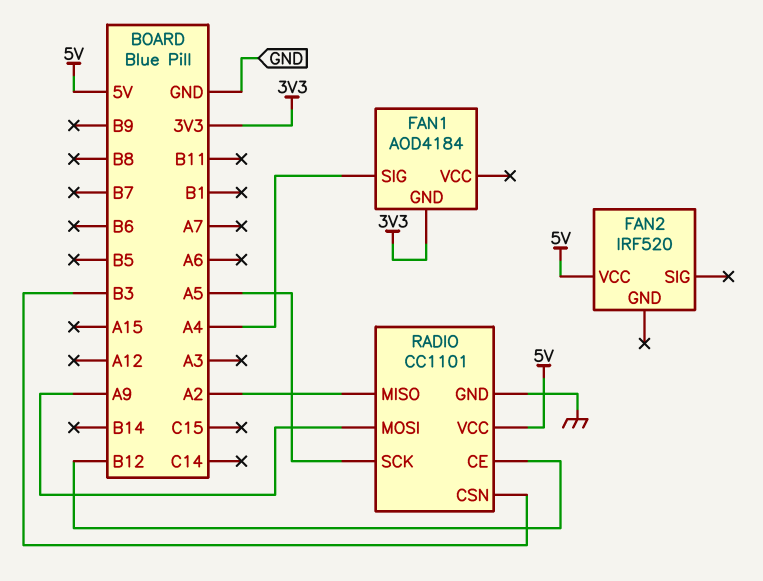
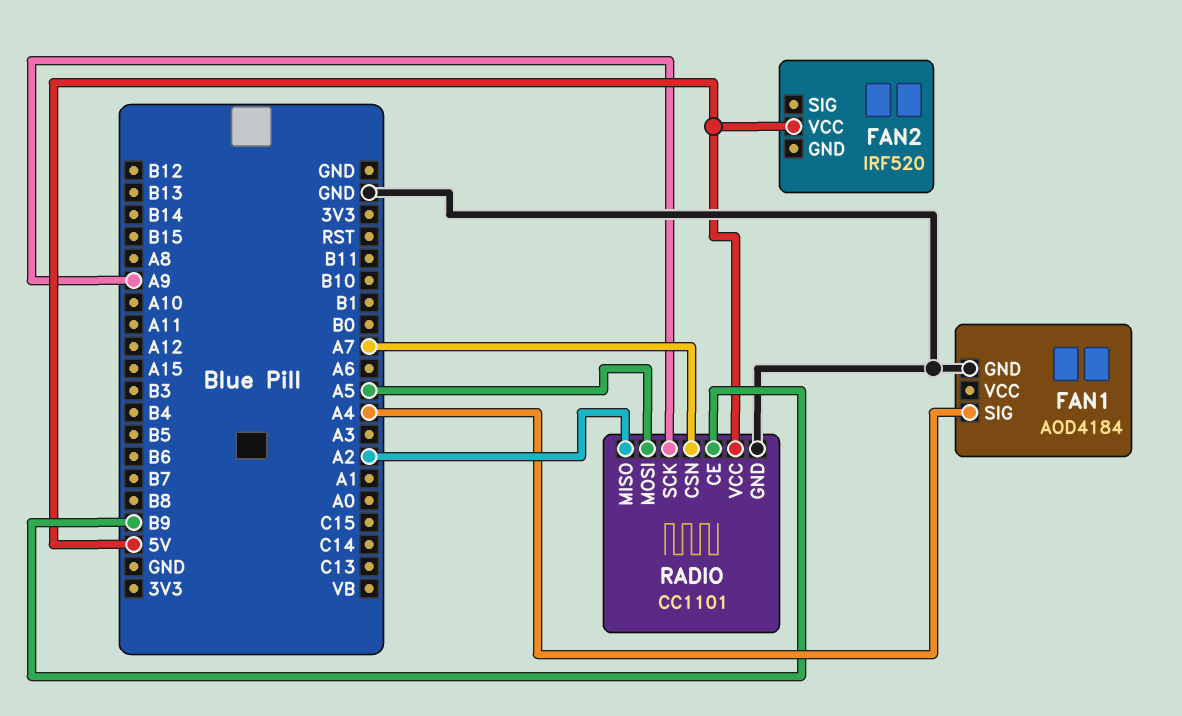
FAN1 pin GND: 3V3 -> GND
RADIO pin CE: B12 -> B9
RADIO pin CSN: B3 -> A7
RADIO pin MOSI: A9 -> A5
RADIO pin SCK: A5 -> A9

